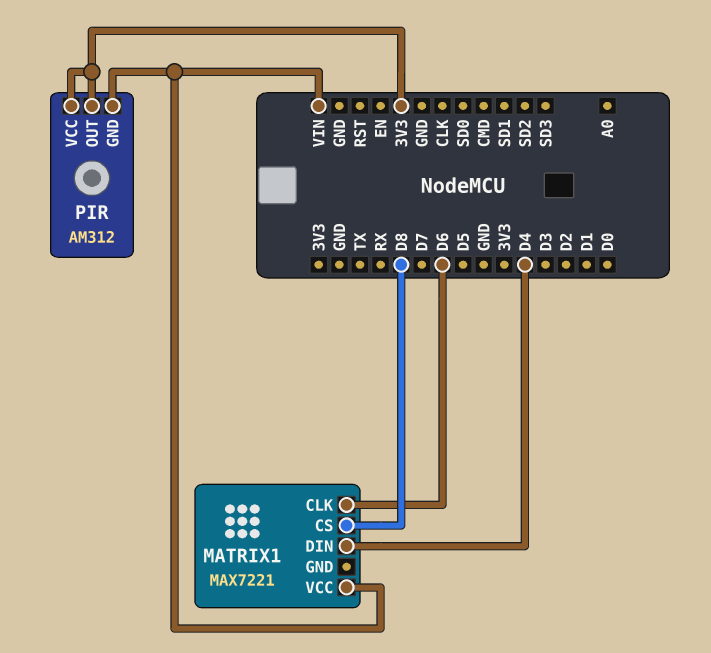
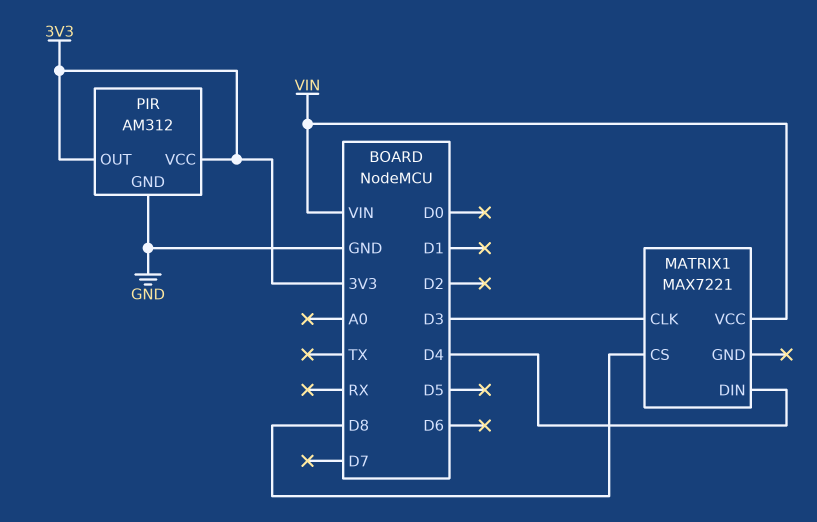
MATRIX1 pin CLK: D6 -> D3
PIR pin GND: VIN -> GND

